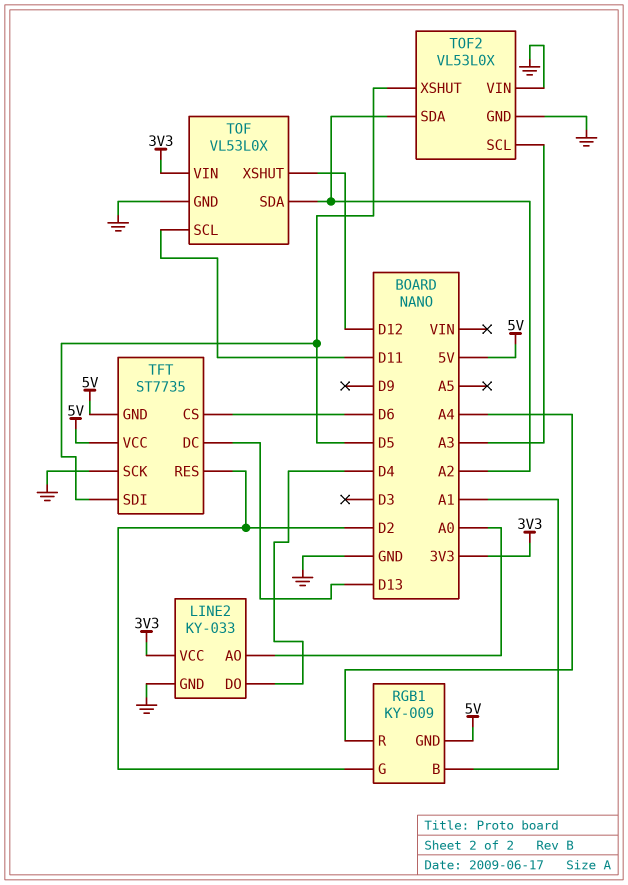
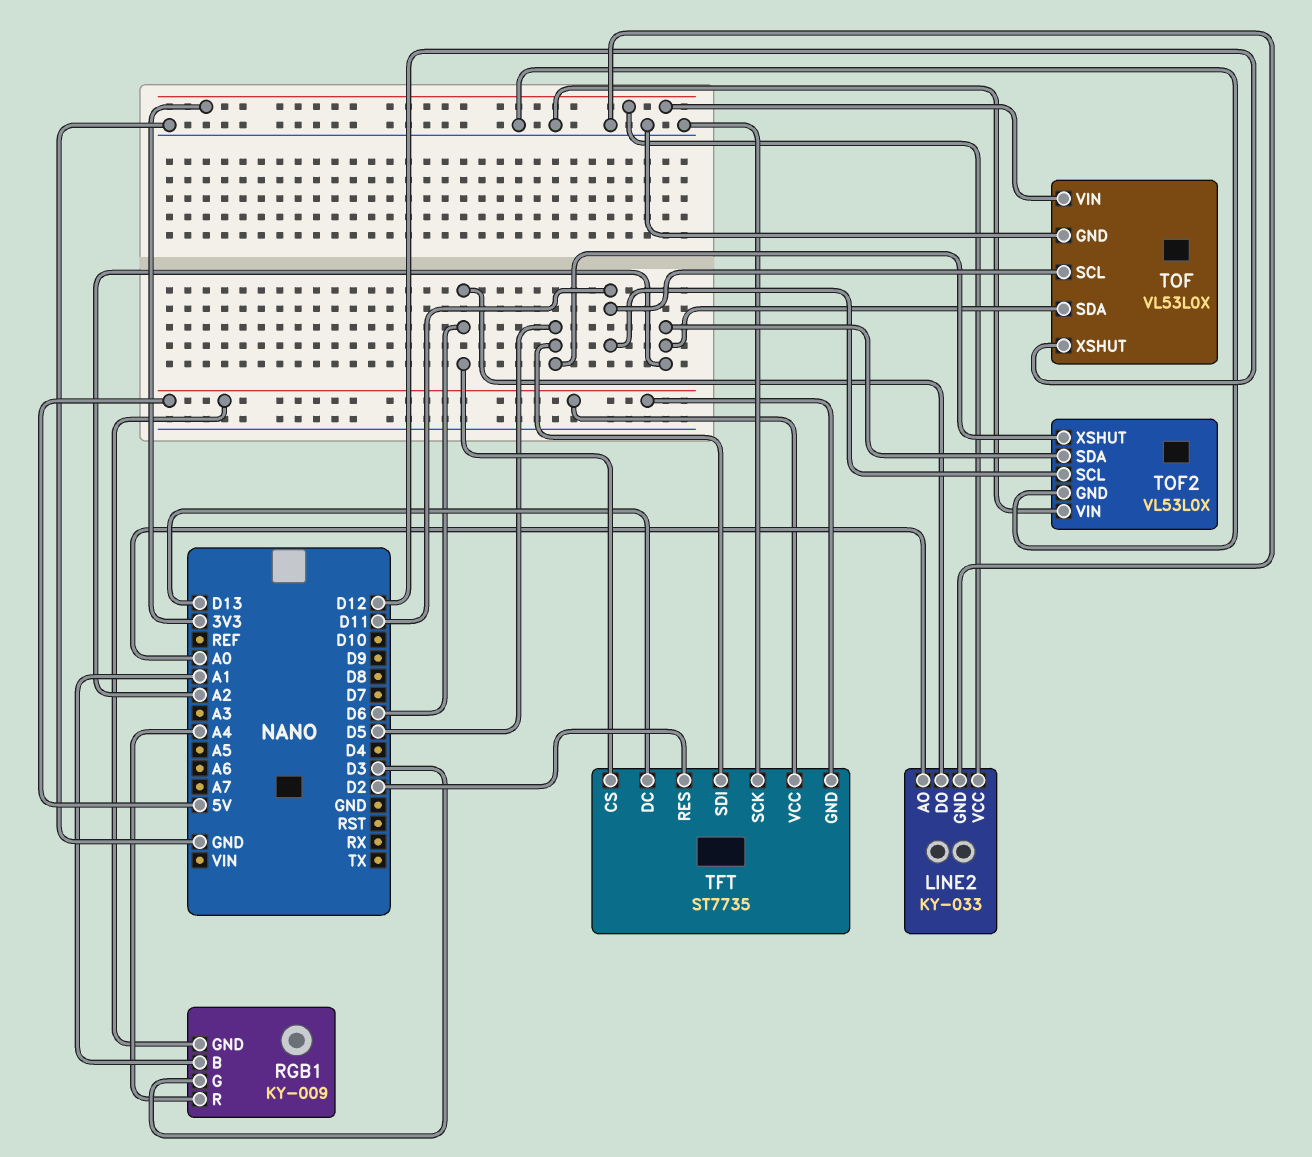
LINE2 pin DO: D4 -> D6
RGB1 pin G: D2 -> D3
TOF2 pin SCL: A3 -> D11

